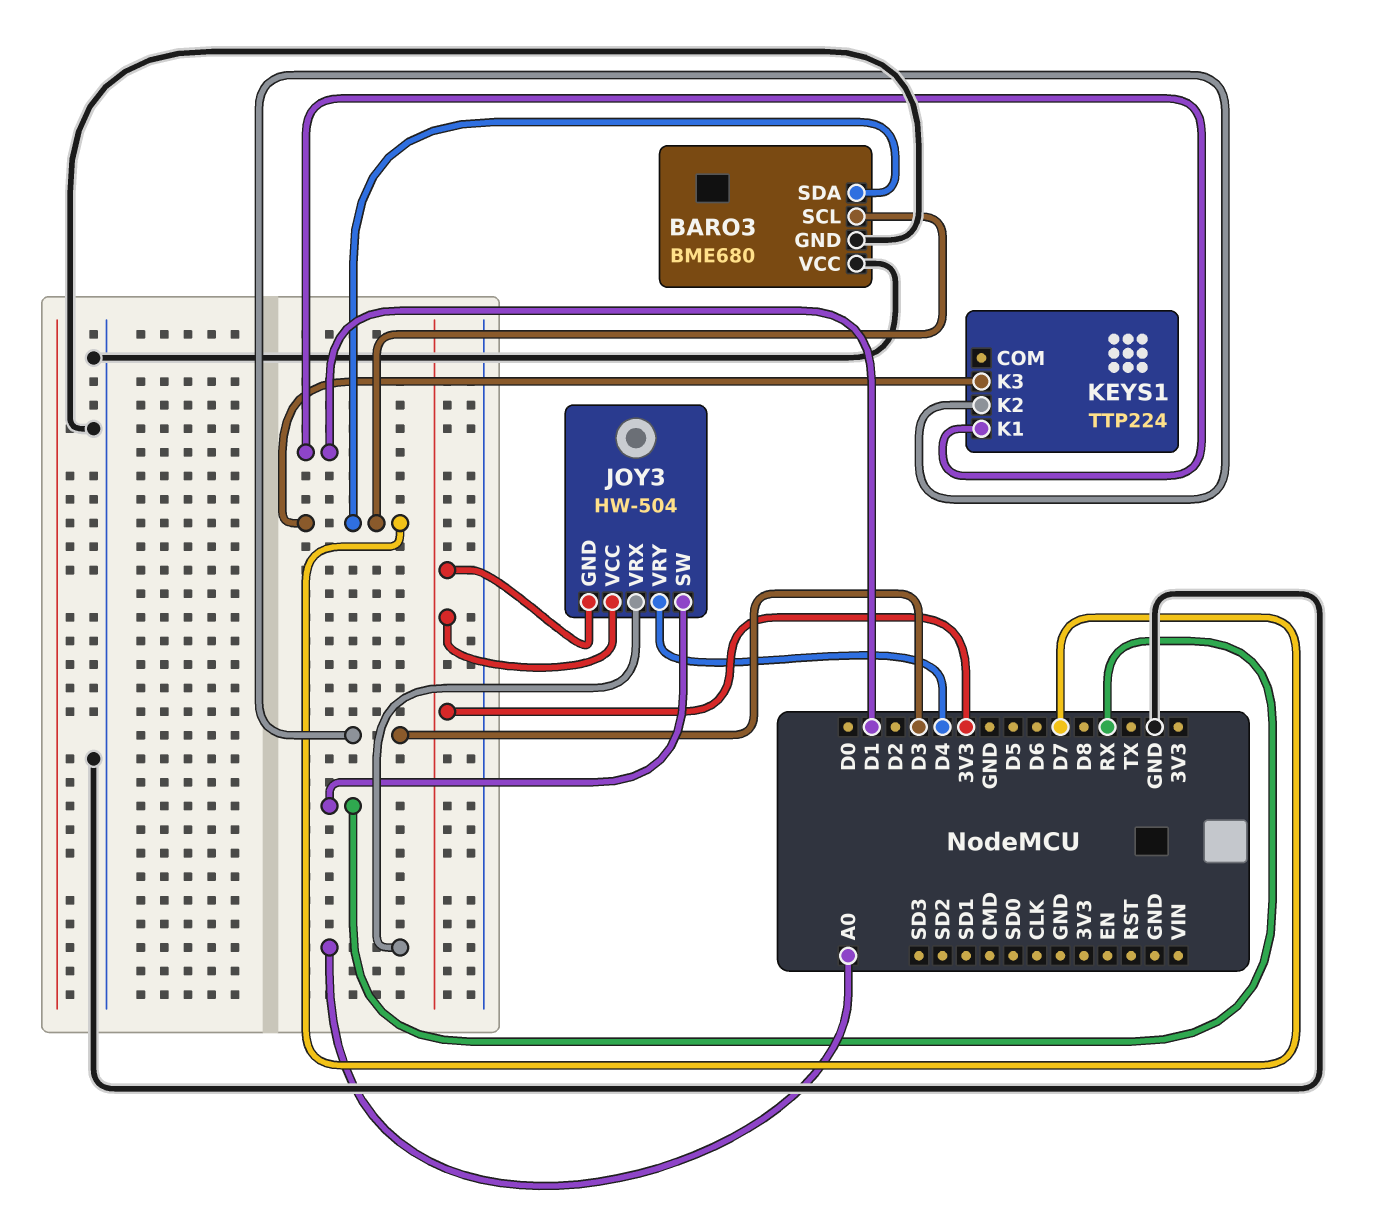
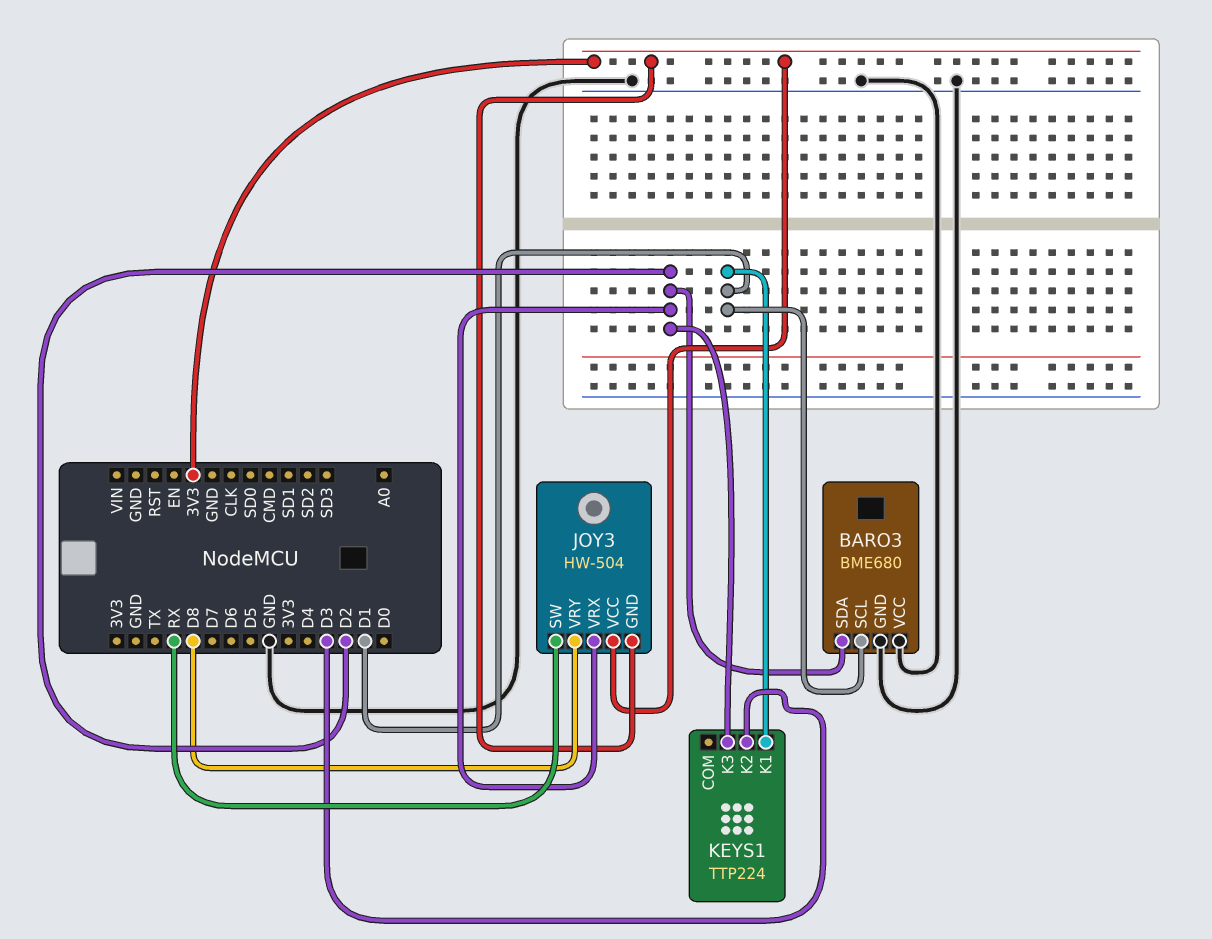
BARO3 pin SCL: D7 -> D1
BARO3 pin SDA: D7 -> D2
JOY3 pin VRX: A0 -> D2
JOY3 pin VRY: D4 -> D8
KEYS1 pin K3: D7 -> D2

